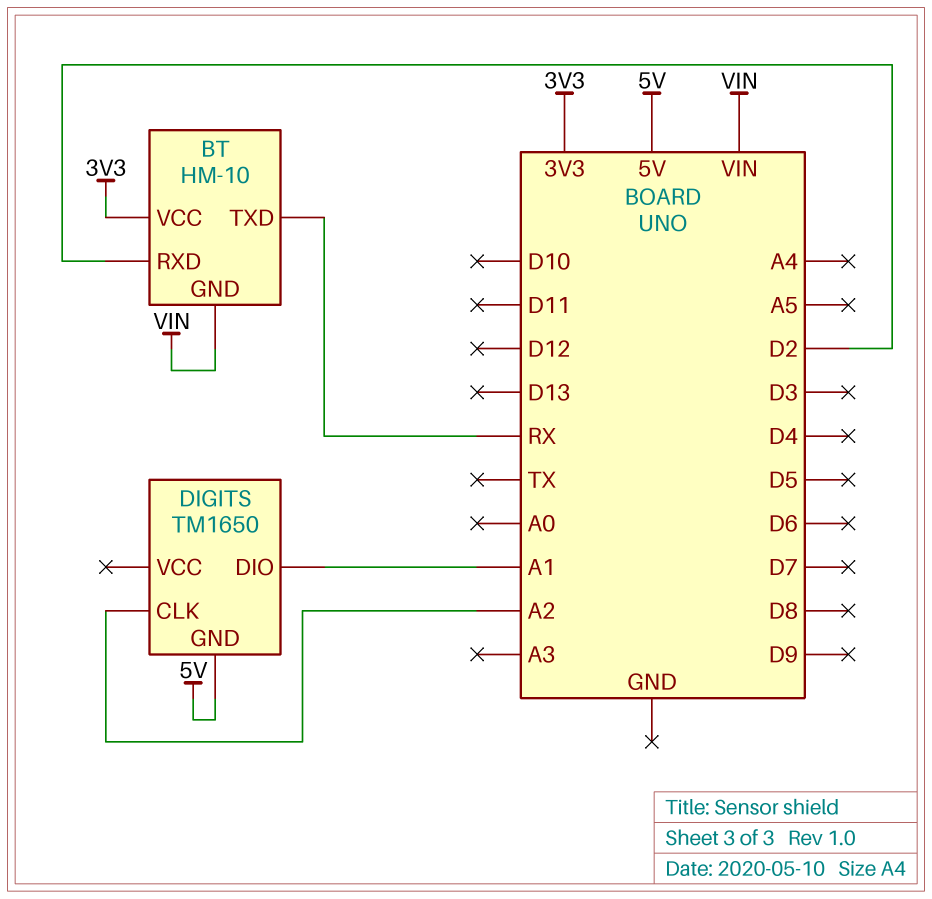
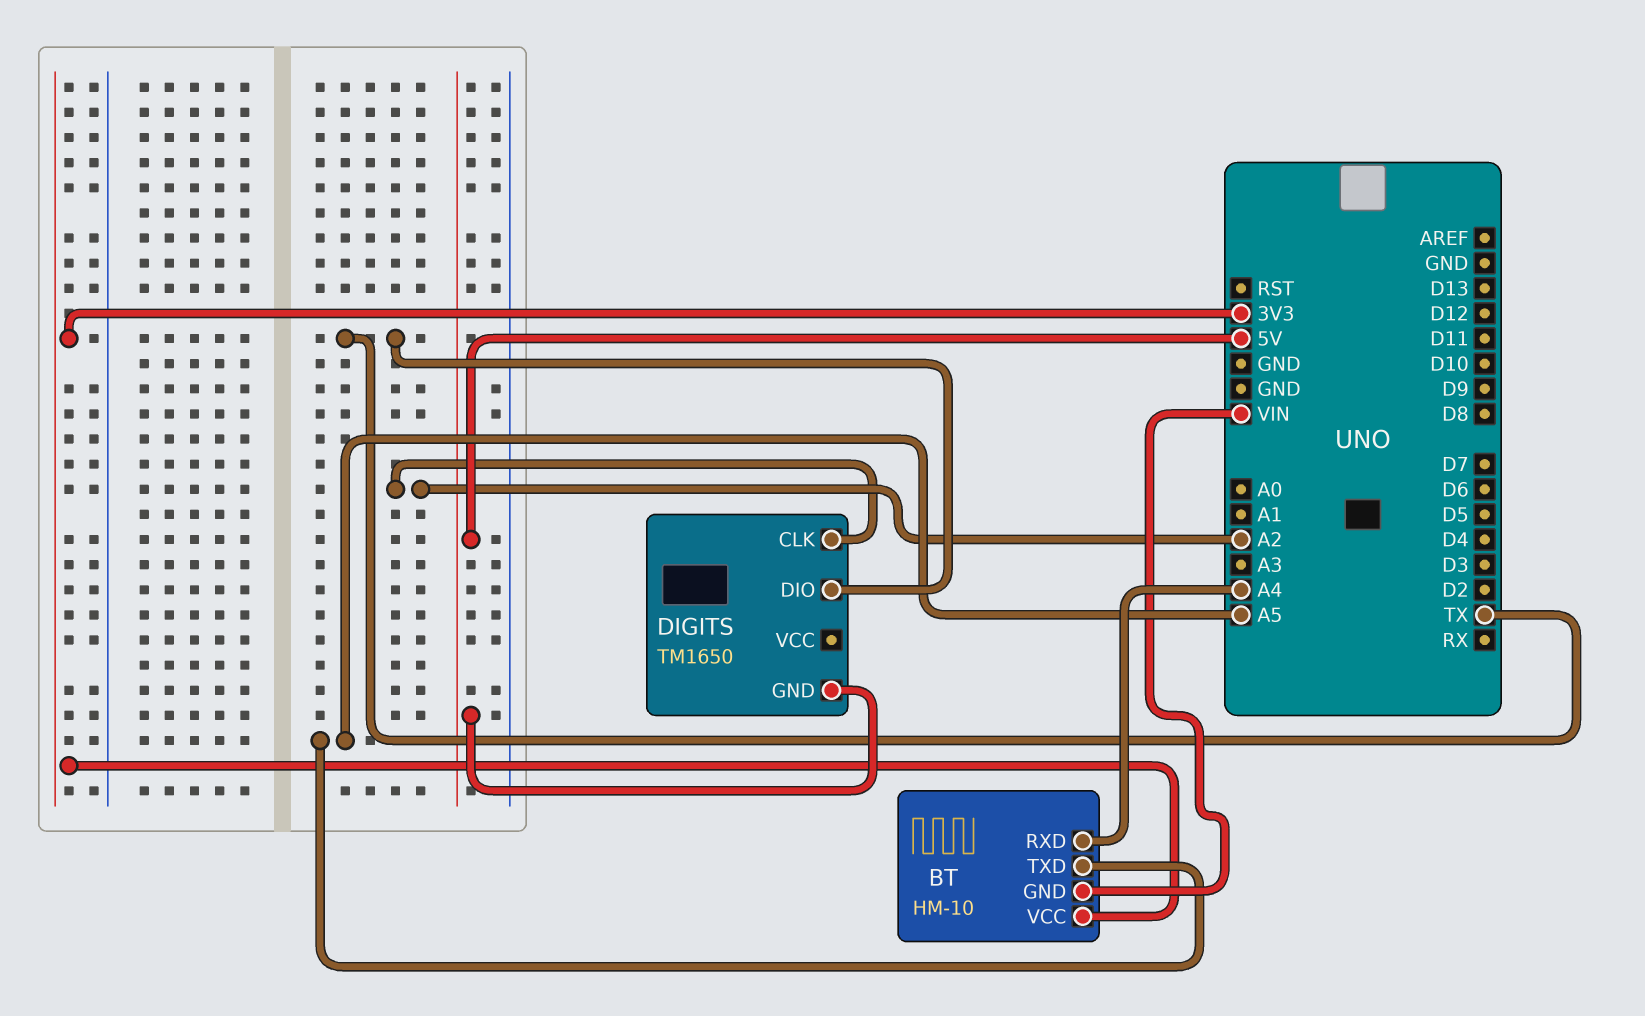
BT pin RXD: D2 -> A4
BT pin TXD: RX -> A5
DIGITS pin DIO: A1 -> TX

